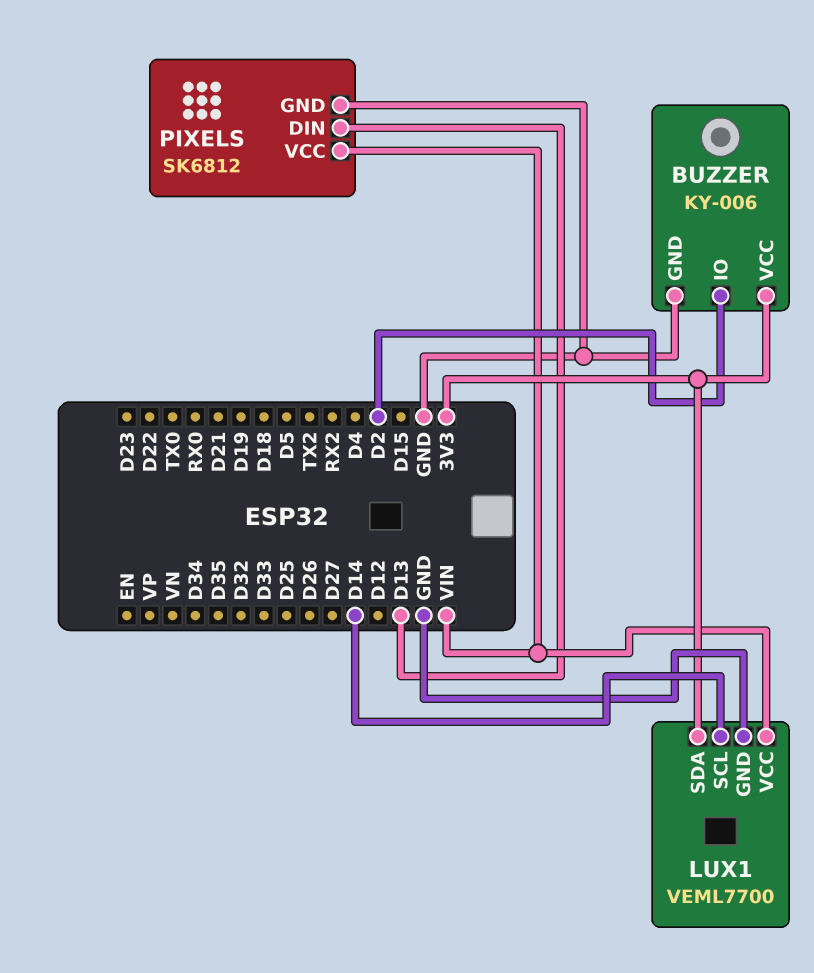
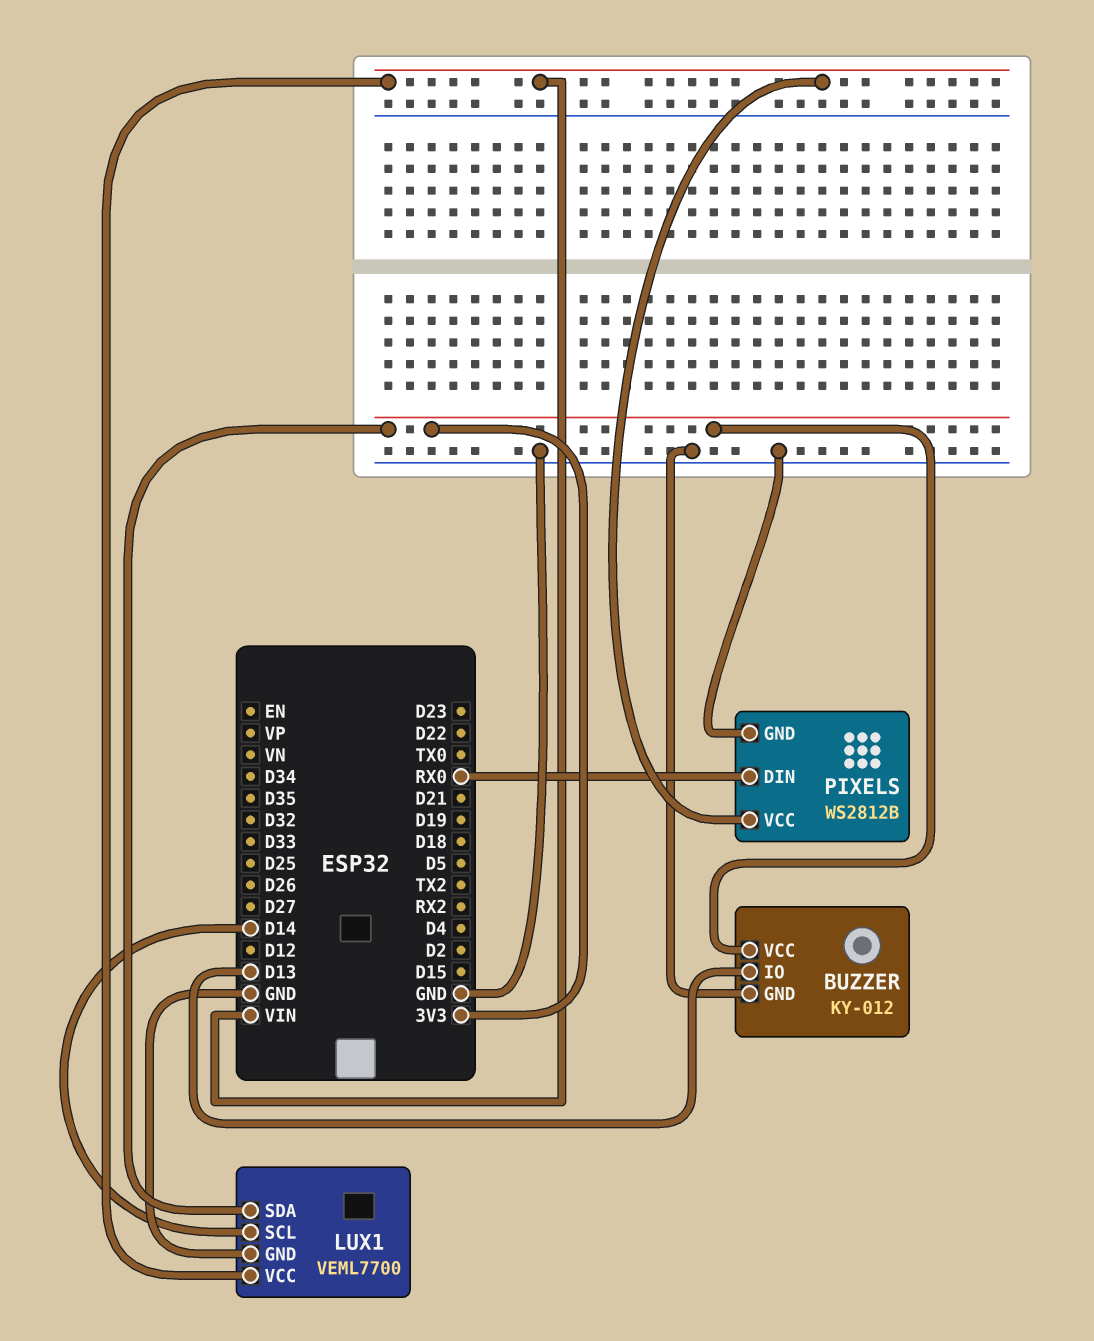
BUZZER: KY-006 -> KY-012
BUZZER pin IO: D2 -> D13
PIXELS: SK6812 -> WS2812B
PIXELS pin DIN: D13 -> RX0

